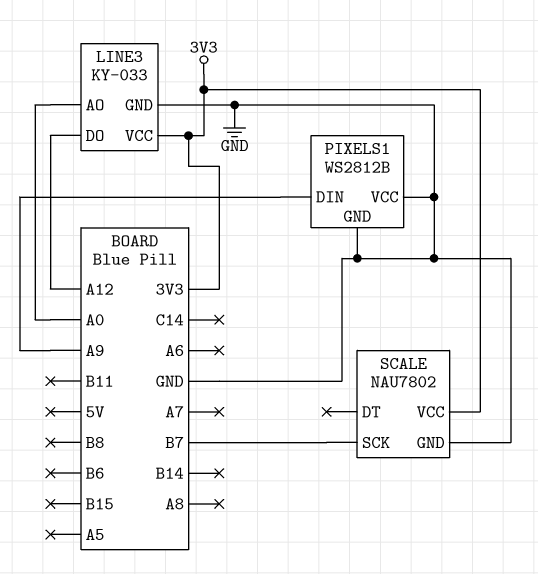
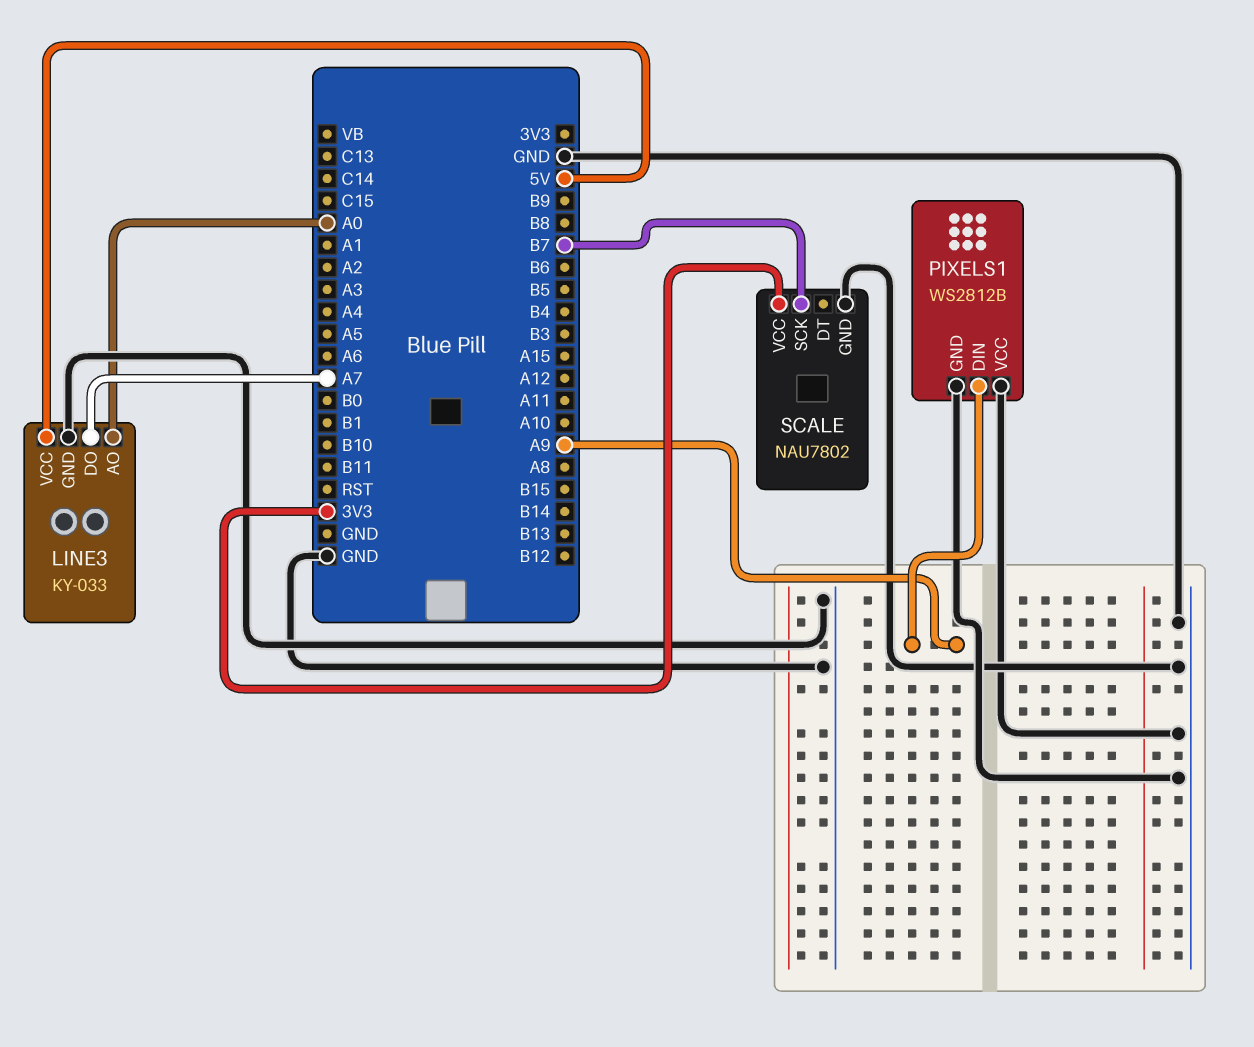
LINE3 pin DO: A12 -> A7
LINE3 pin VCC: 3V3 -> 5V

